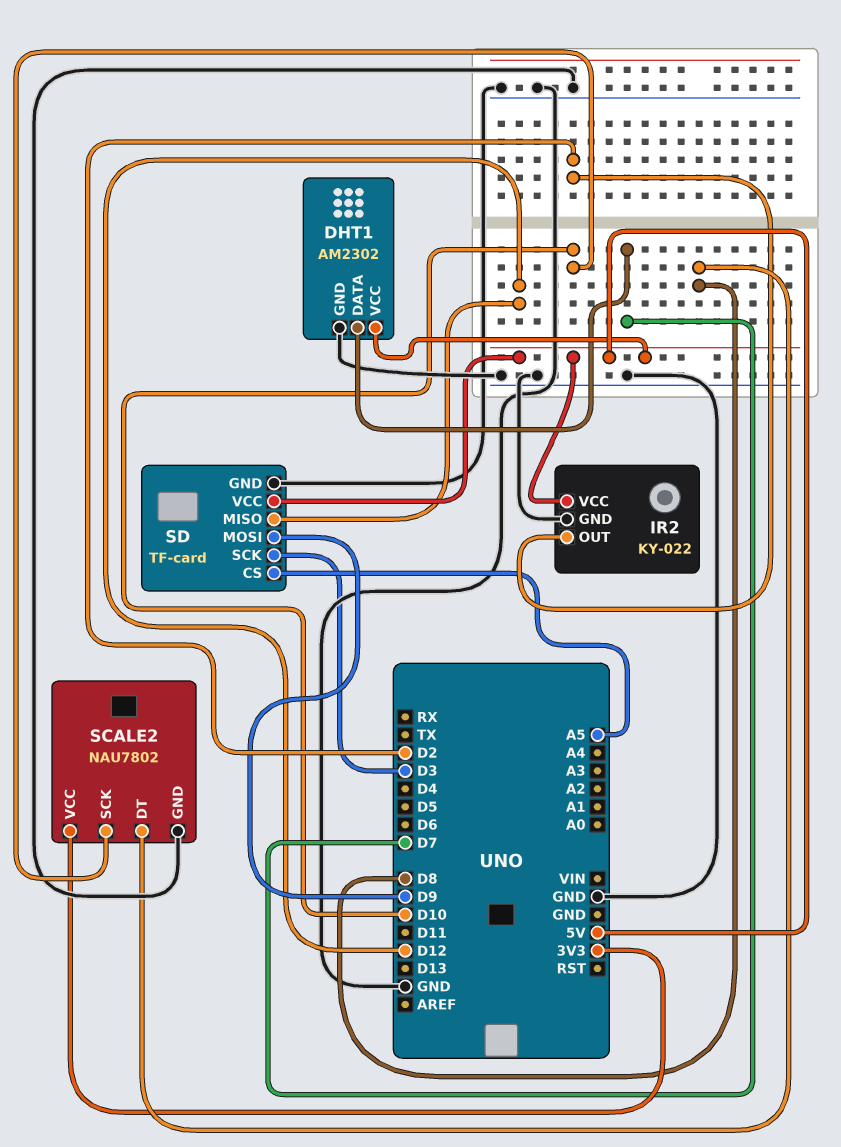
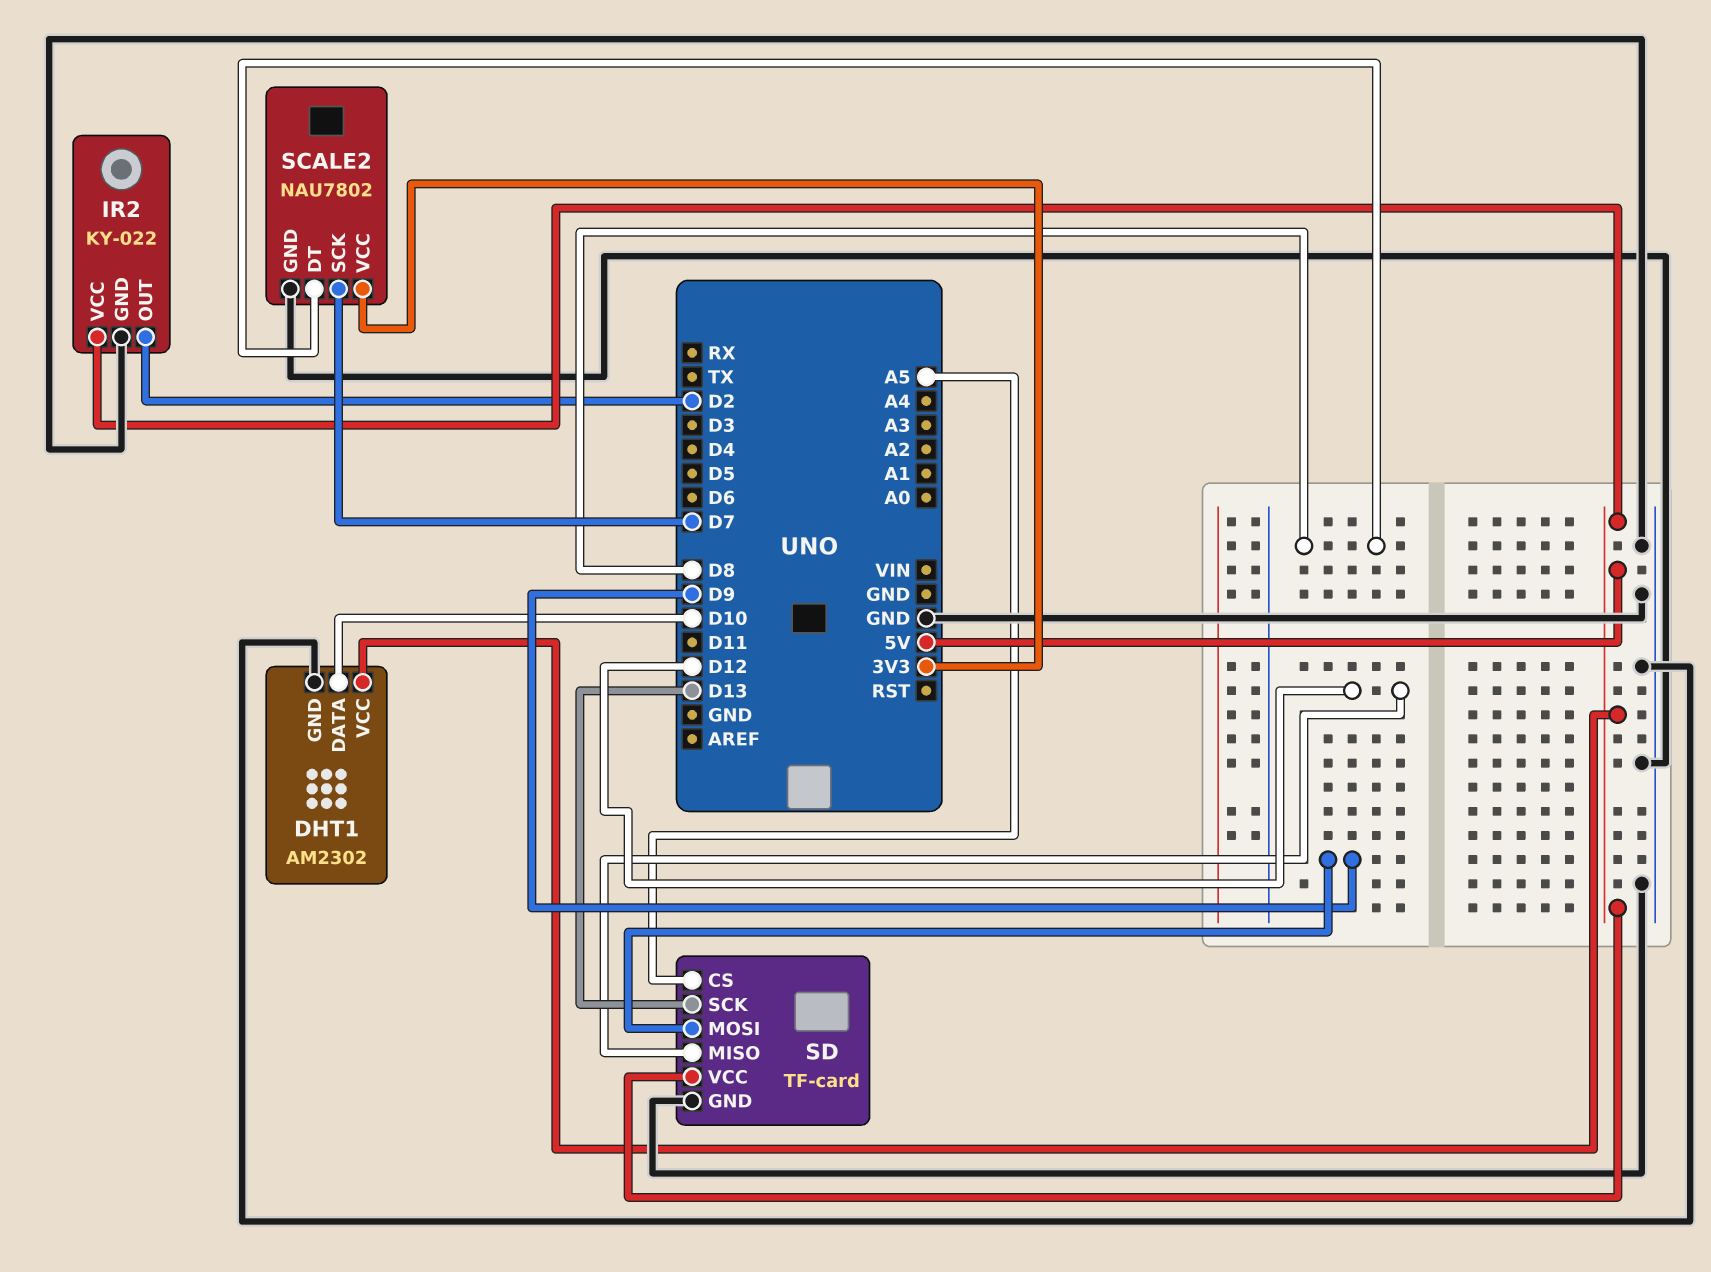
DHT1 pin DATA: D7 -> D10
SCALE2 pin SCK: D10 -> D7
SD pin SCK: D3 -> D13

